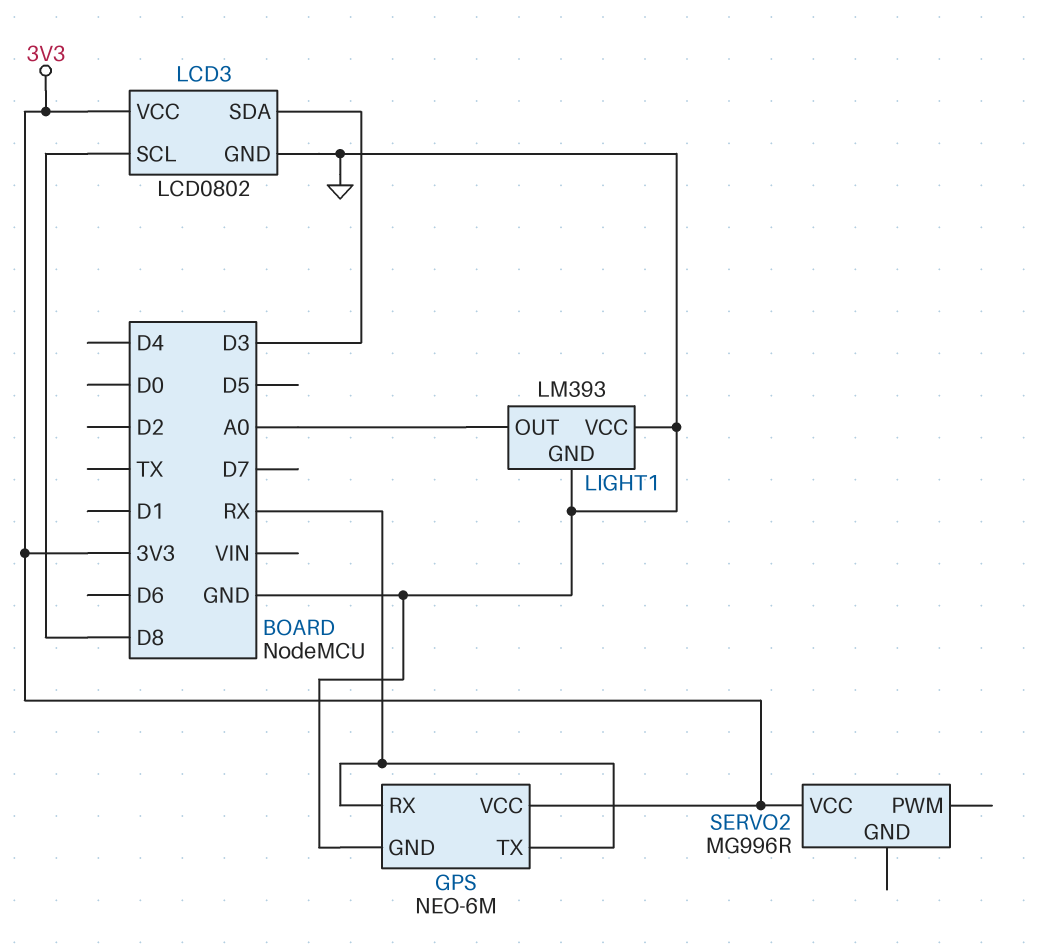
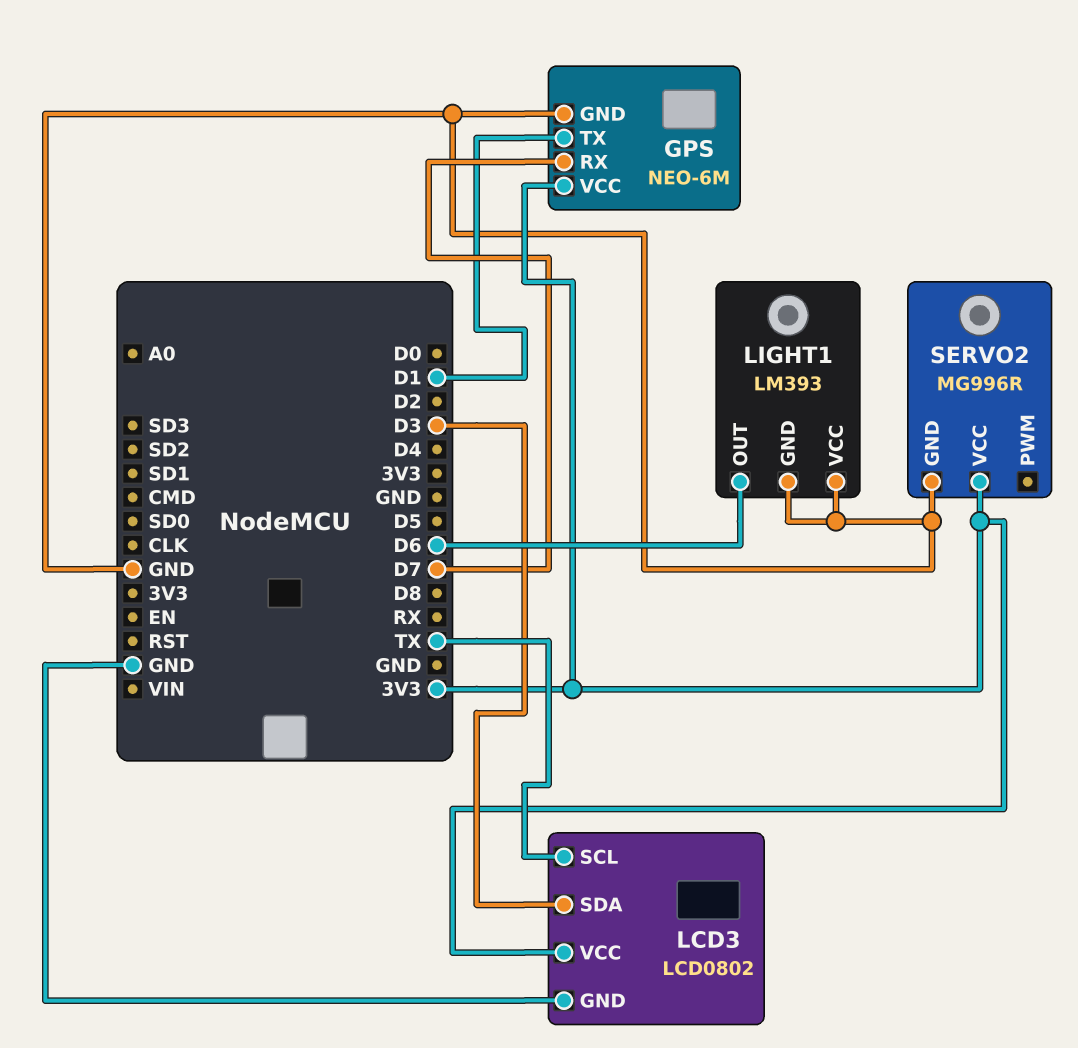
GPS pin RX: RX -> D7
GPS pin TX: RX -> D1
LCD3 pin SCL: D8 -> TX
LIGHT1 pin OUT: A0 -> D6
SERVO2 pin GND: none -> GND

